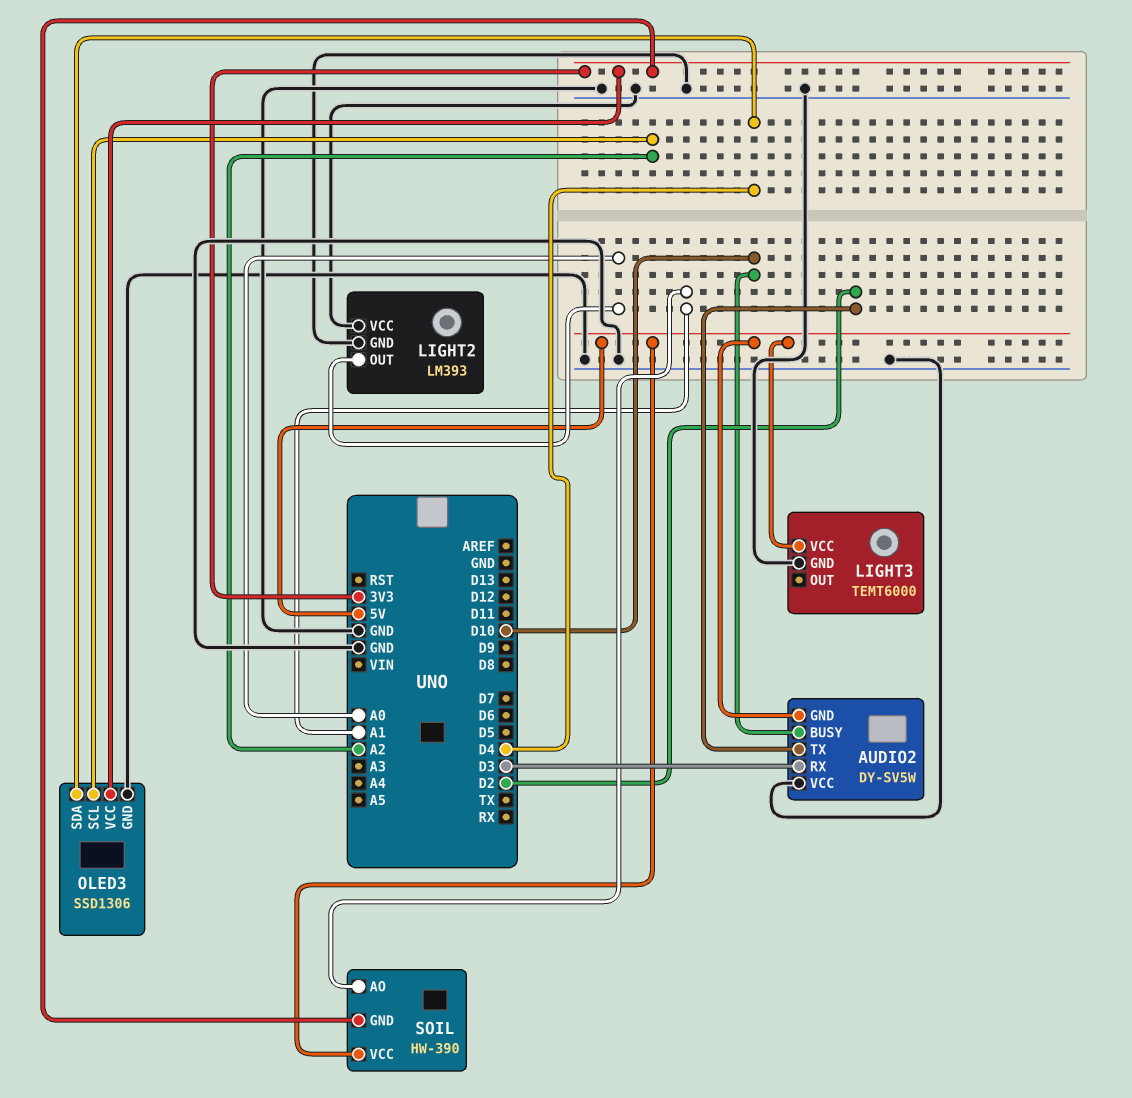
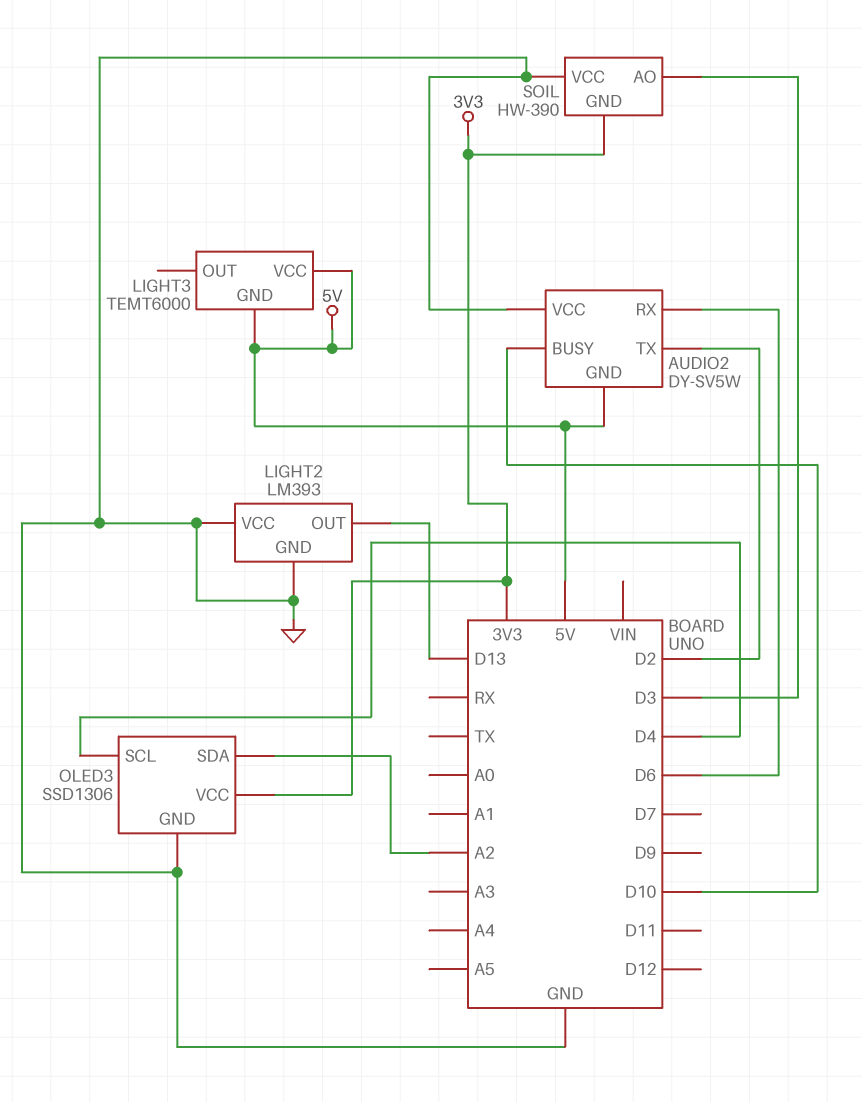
AUDIO2 pin RX: D3 -> D6
LIGHT2 pin OUT: A0 -> D13
LIGHT3 pin GND: GND -> 5V
OLED3 pin SCL: A2 -> D4
OLED3 pin SDA: D4 -> A2
SOIL pin AO: A1 -> D3
SOIL pin VCC: 5V -> GND

